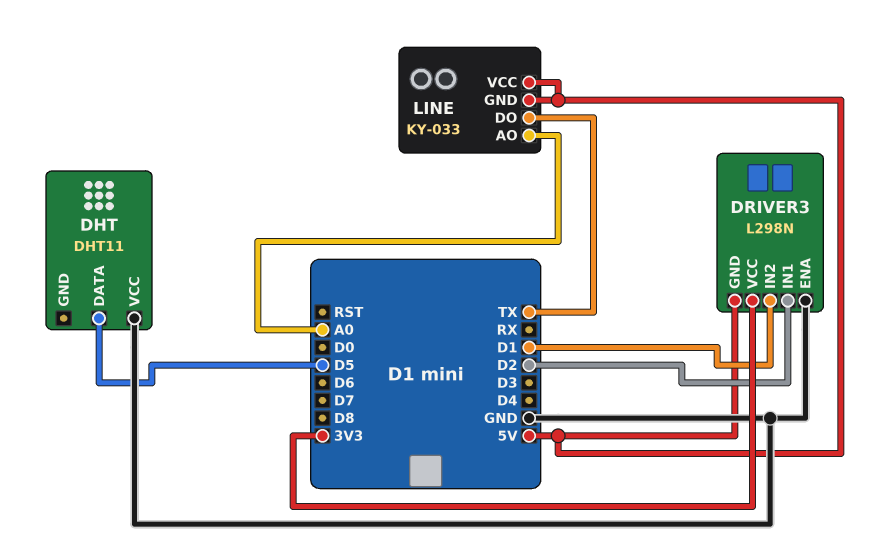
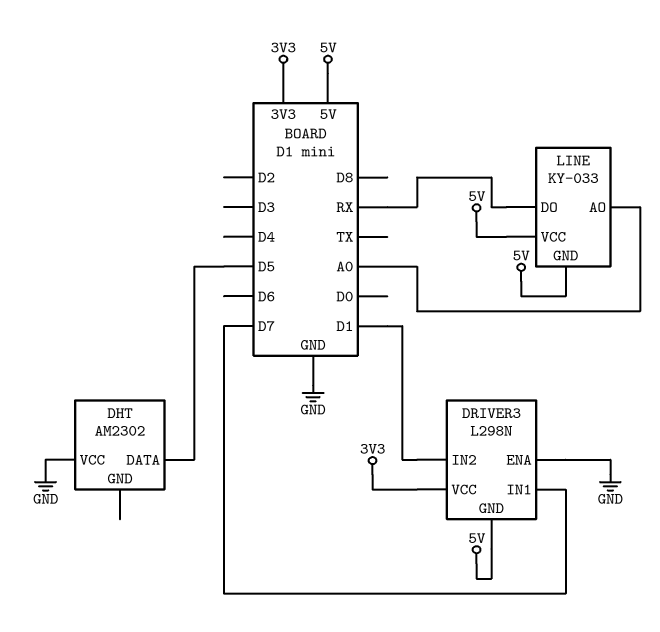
DHT: DHT11 -> AM2302
DRIVER3 pin IN1: D2 -> D7
LINE pin DO: TX -> RX

